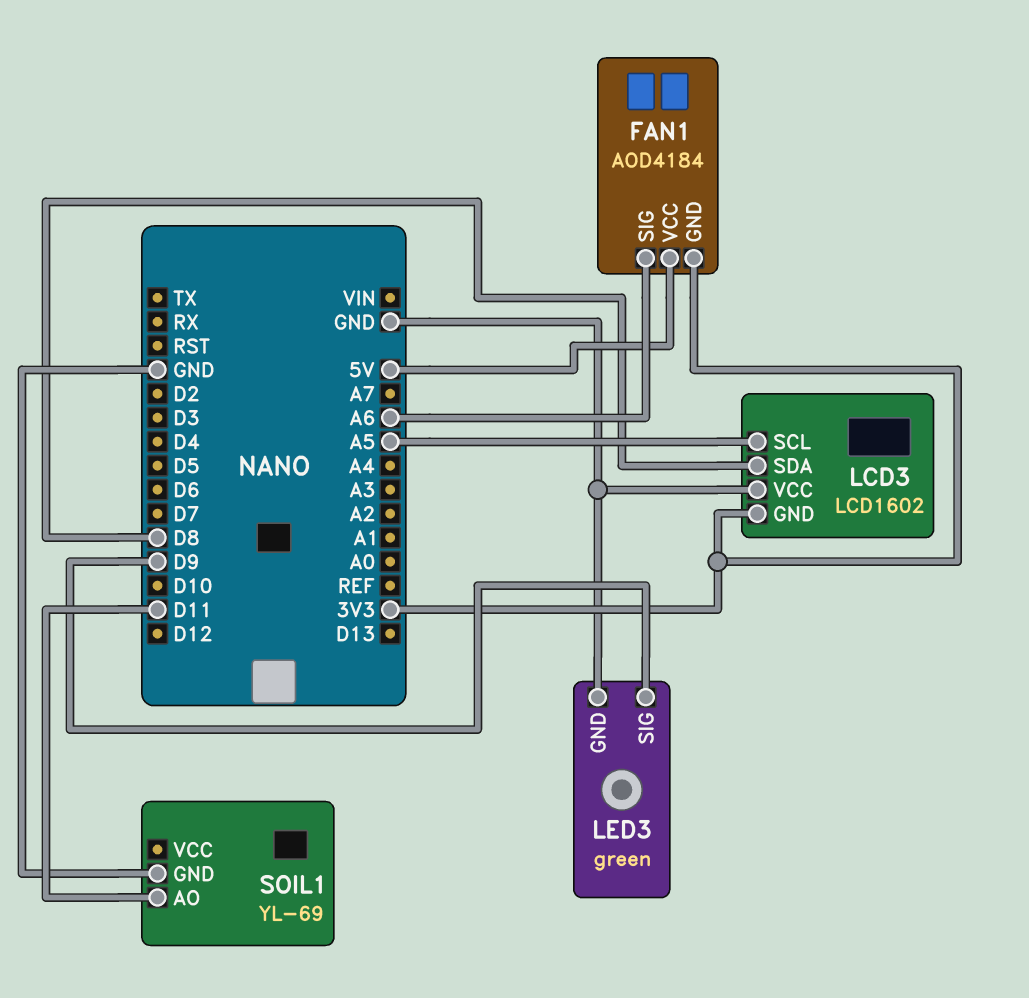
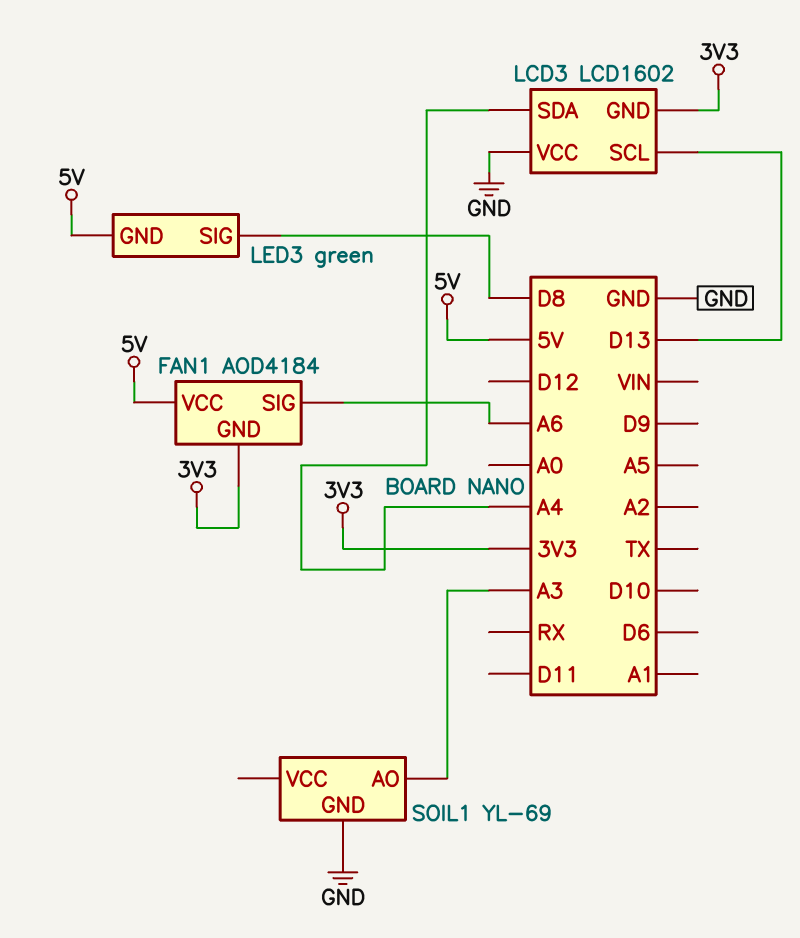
LCD3 pin SCL: A5 -> D13
LCD3 pin SDA: D8 -> A4
LED3 pin GND: GND -> 5V
LED3 pin SIG: D9 -> D8
SOIL1 pin AO: D11 -> A3

